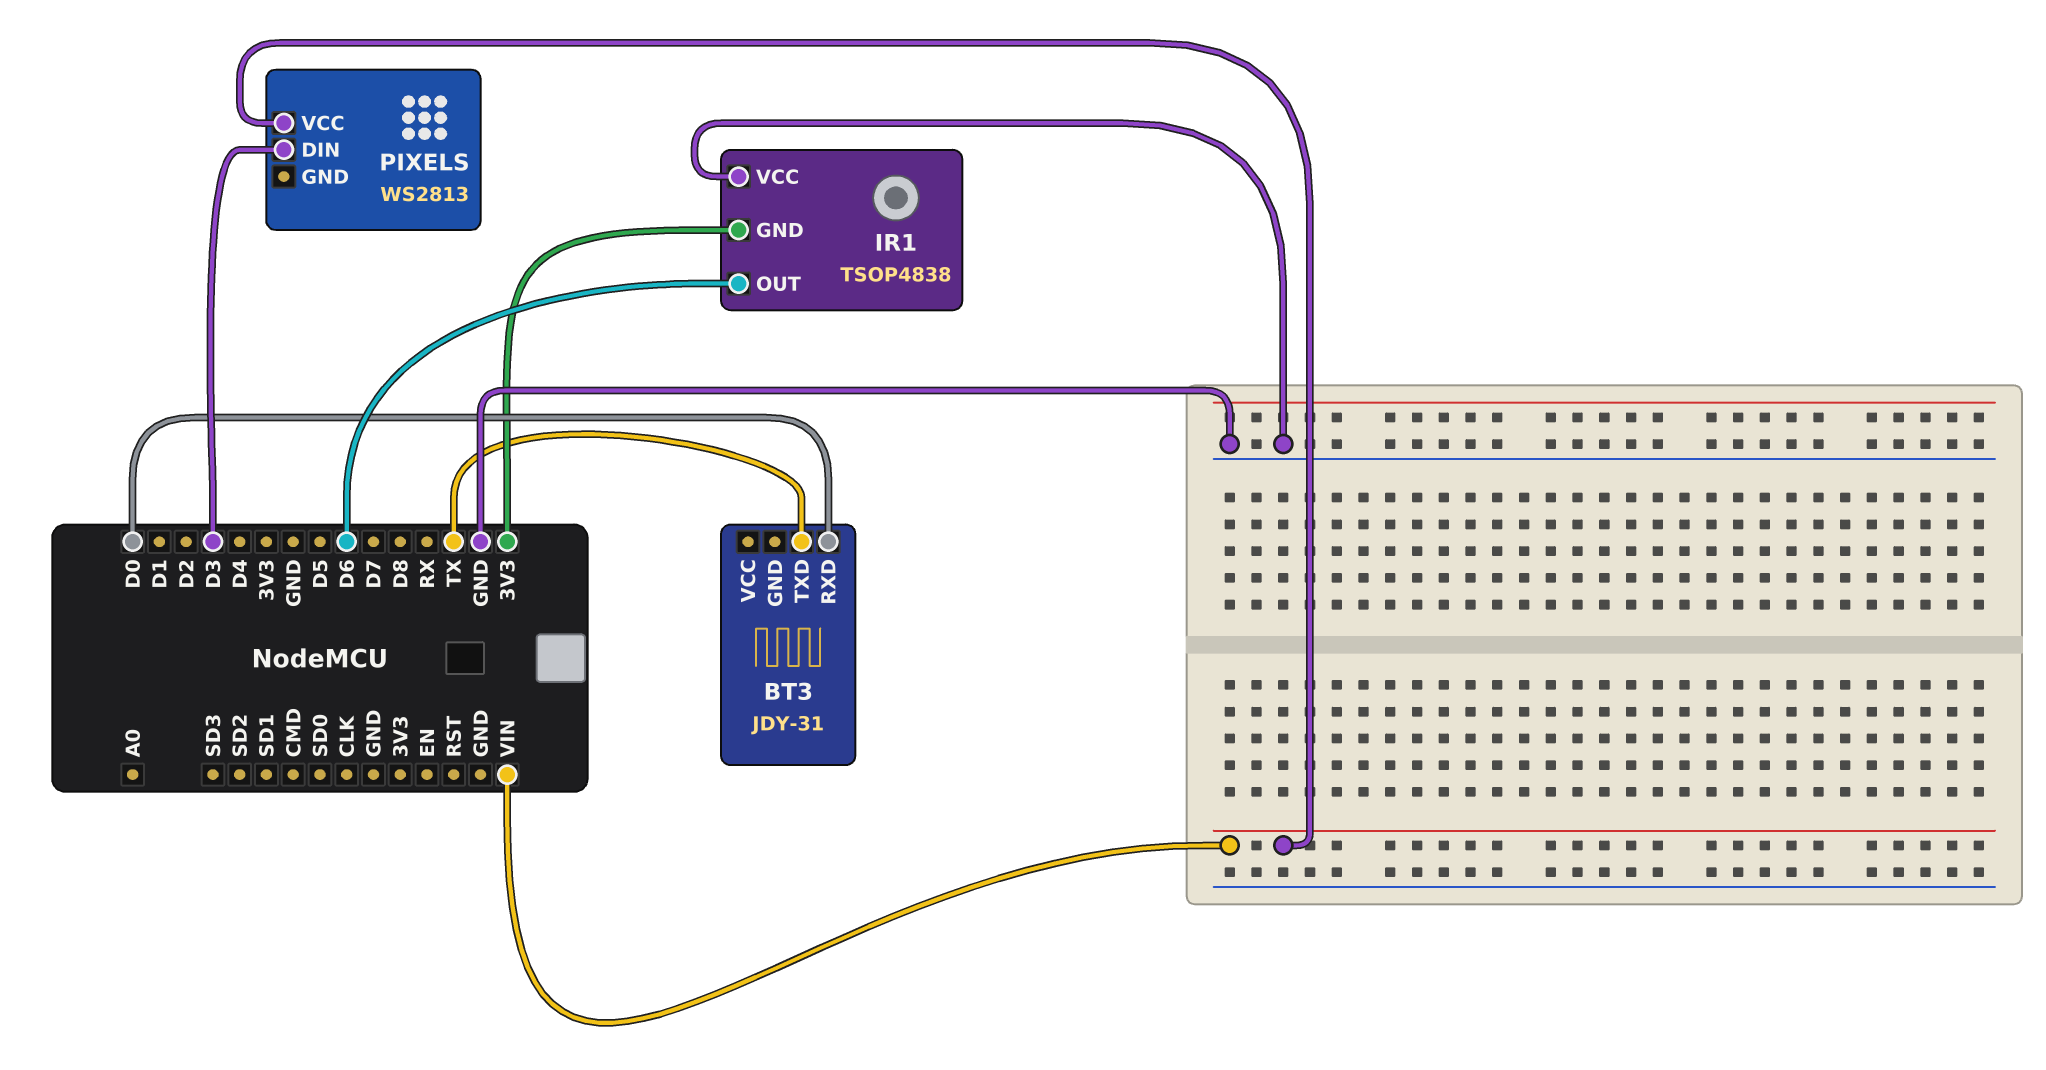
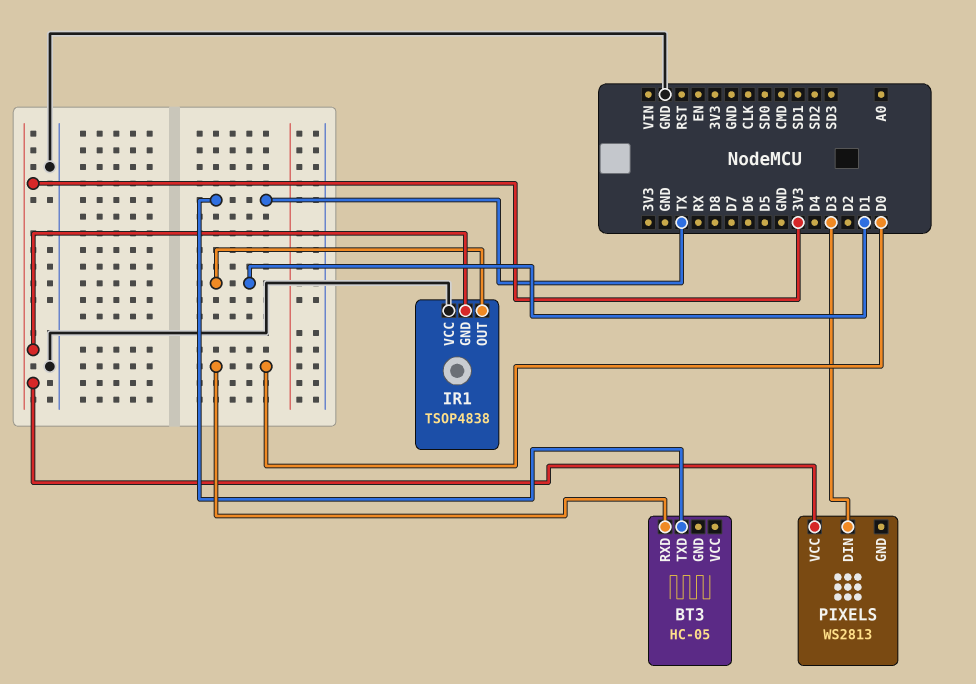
BT3: JDY-31 -> HC-05
IR1 pin OUT: D6 -> D1
PIXELS pin VCC: VIN -> 3V3

